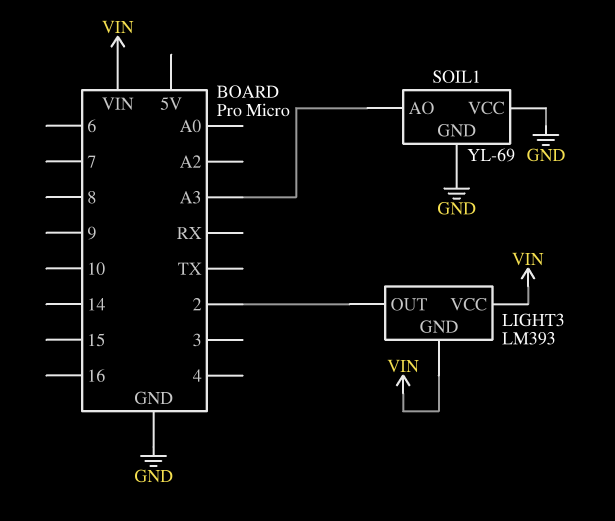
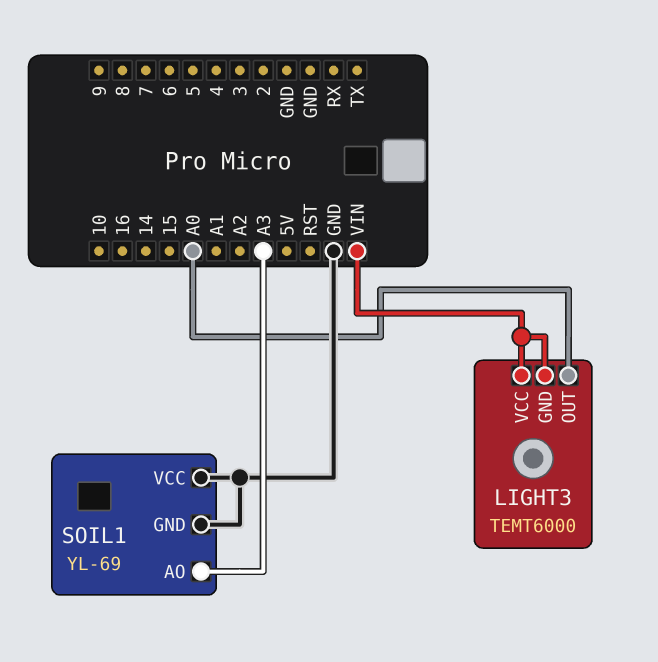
LIGHT3: LM393 -> TEMT6000
LIGHT3 pin OUT: 2 -> A0

